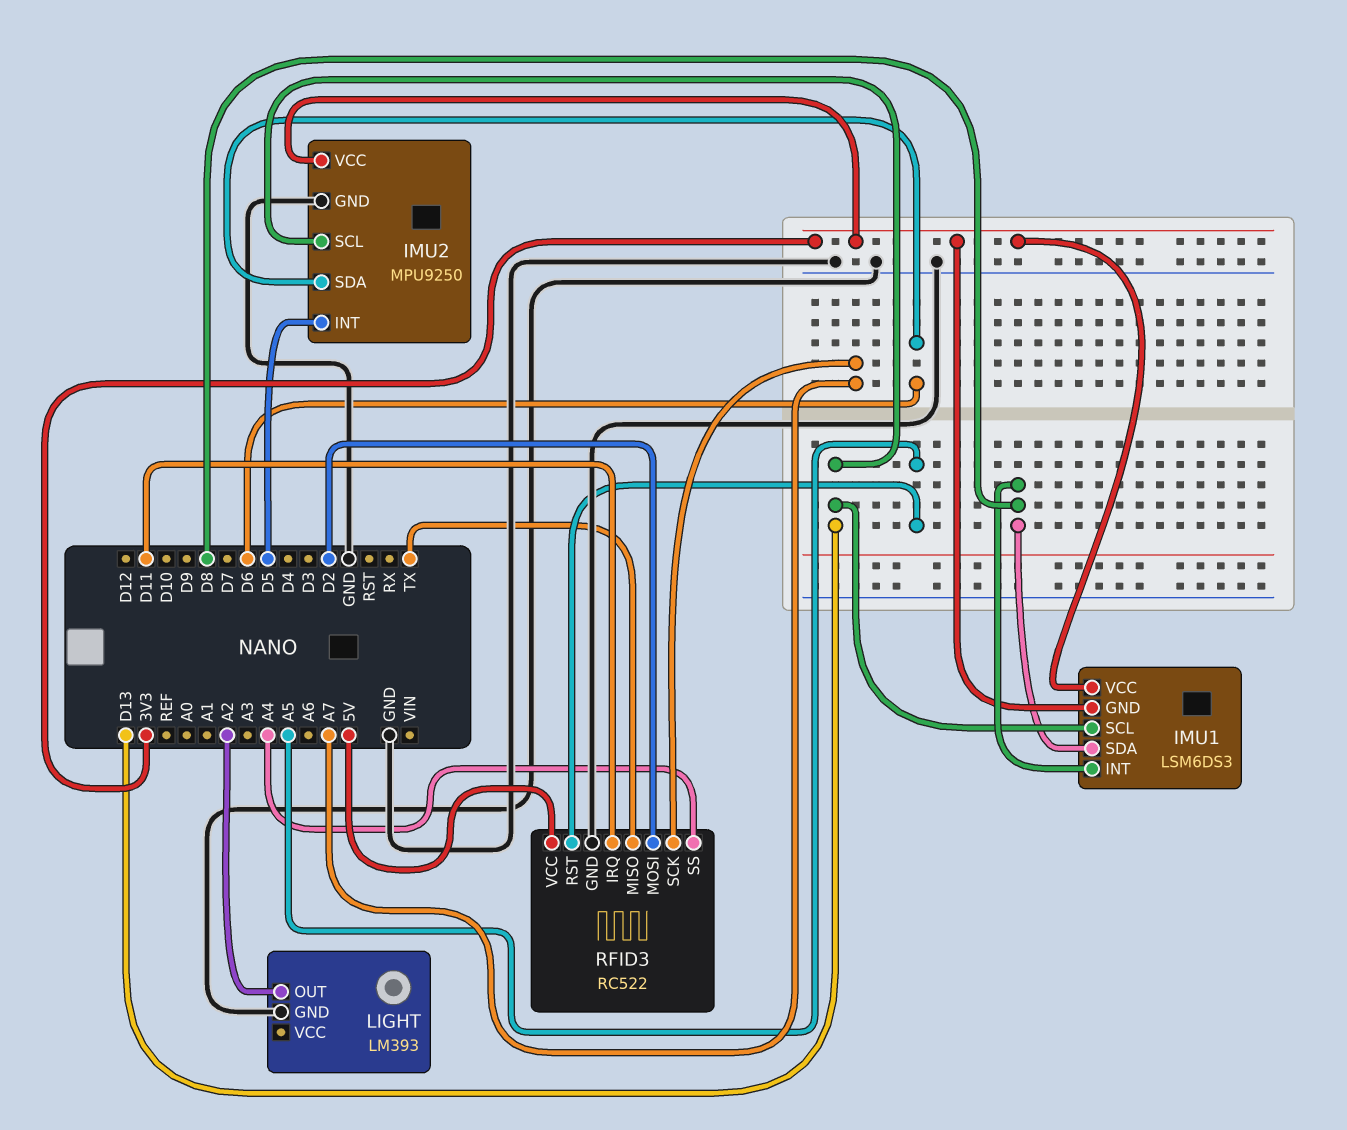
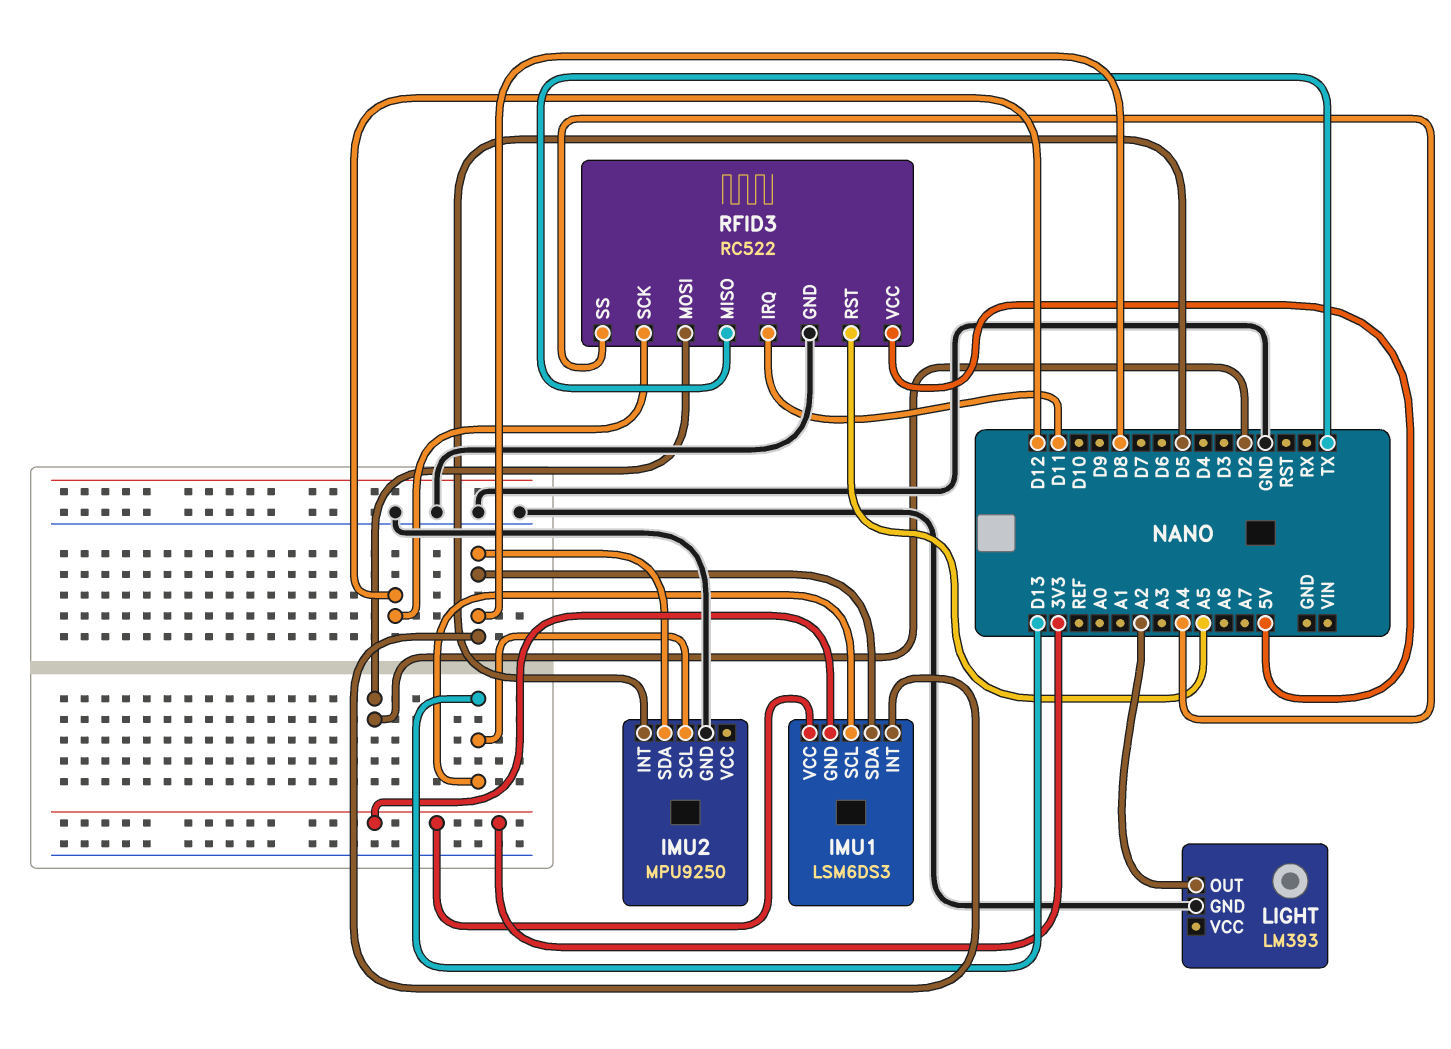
IMU2 pin SDA: D6 -> D8
IMU2 pin VCC: 3V3 -> none
RFID3 pin SCK: A7 -> D12

